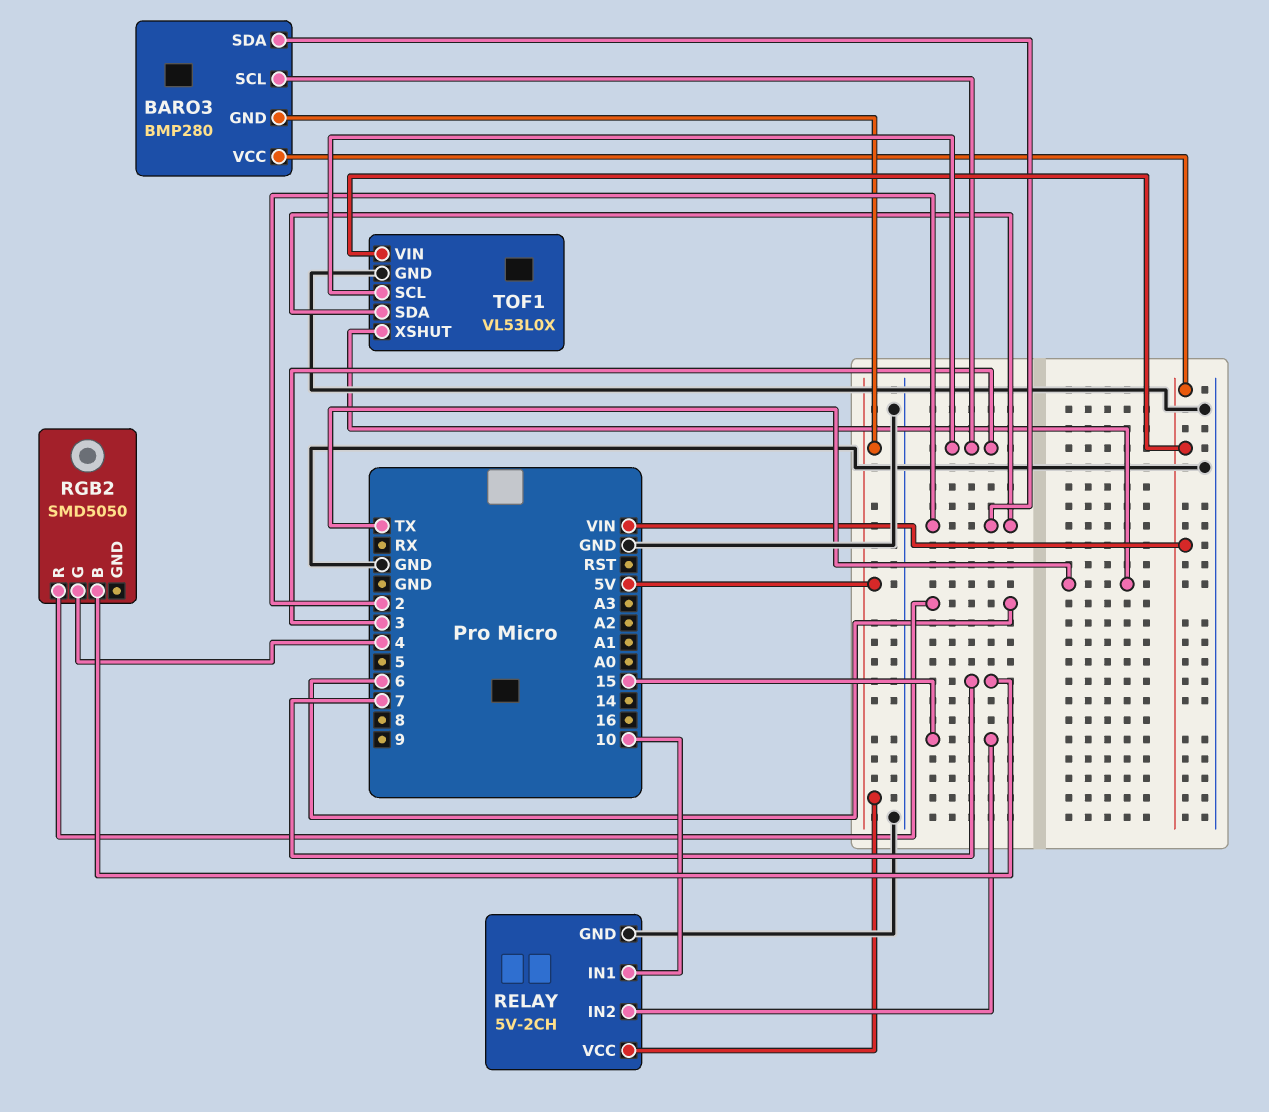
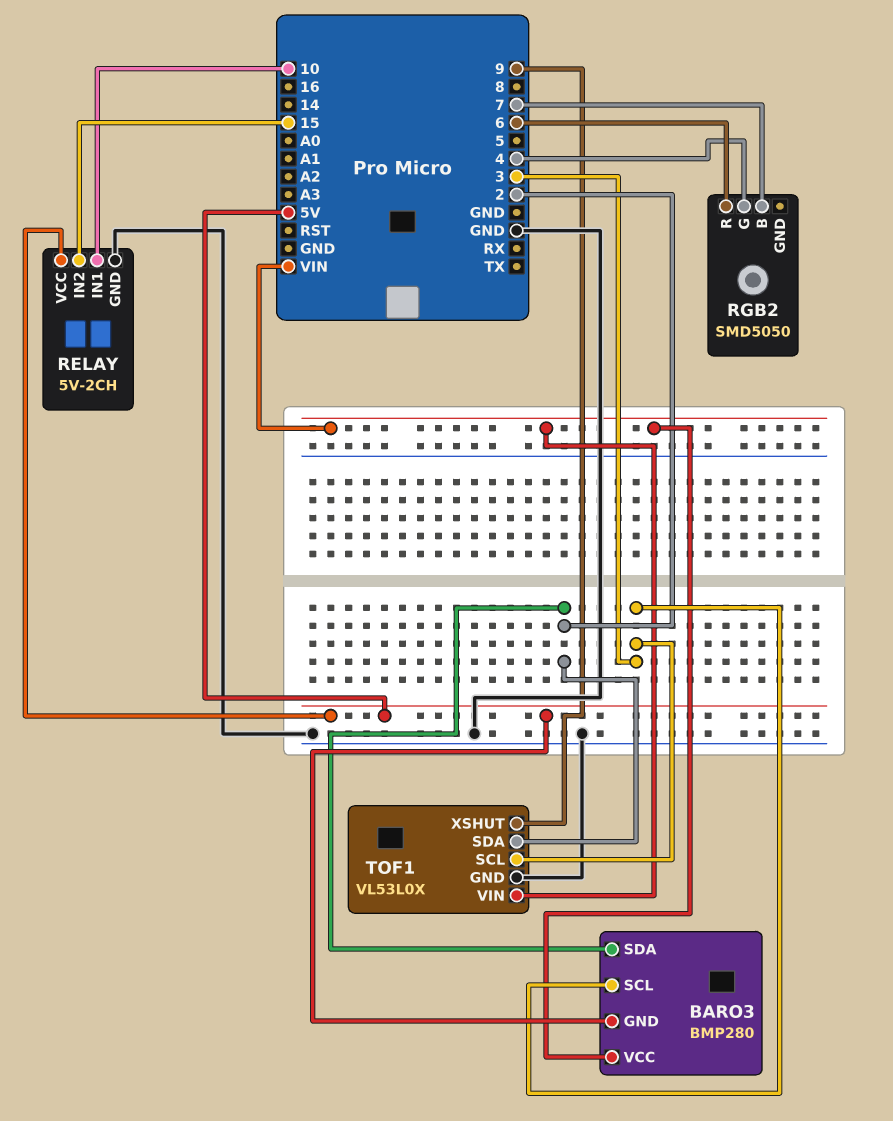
TOF1 pin XSHUT: TX -> 9

